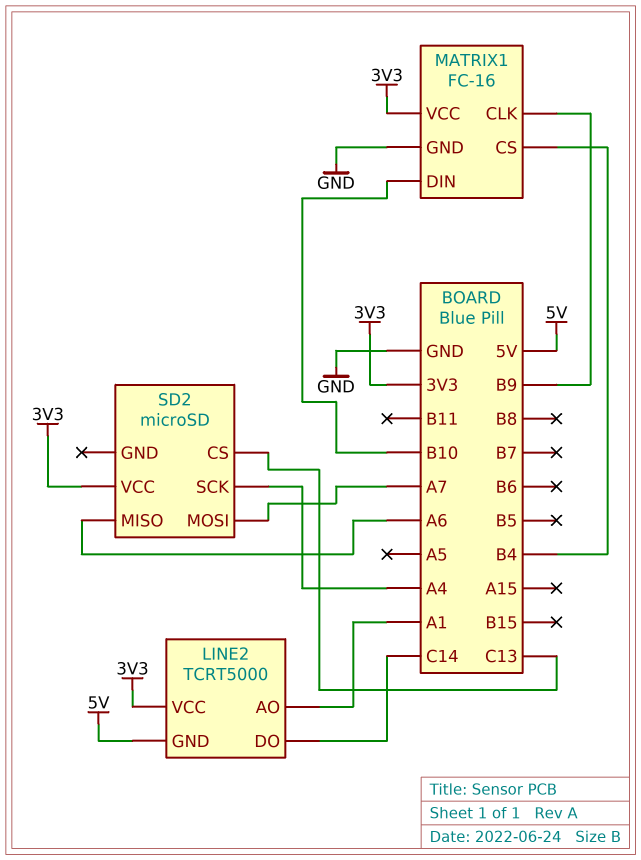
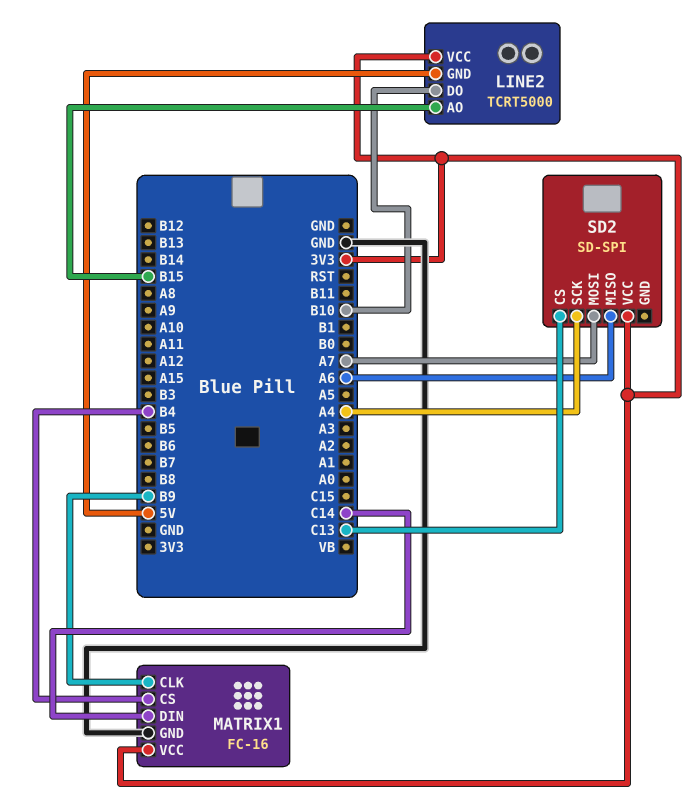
LINE2 pin AO: A1 -> B15
LINE2 pin DO: C14 -> B10
MATRIX1 pin DIN: B10 -> C14
SD2: microSD -> SD-SPI

